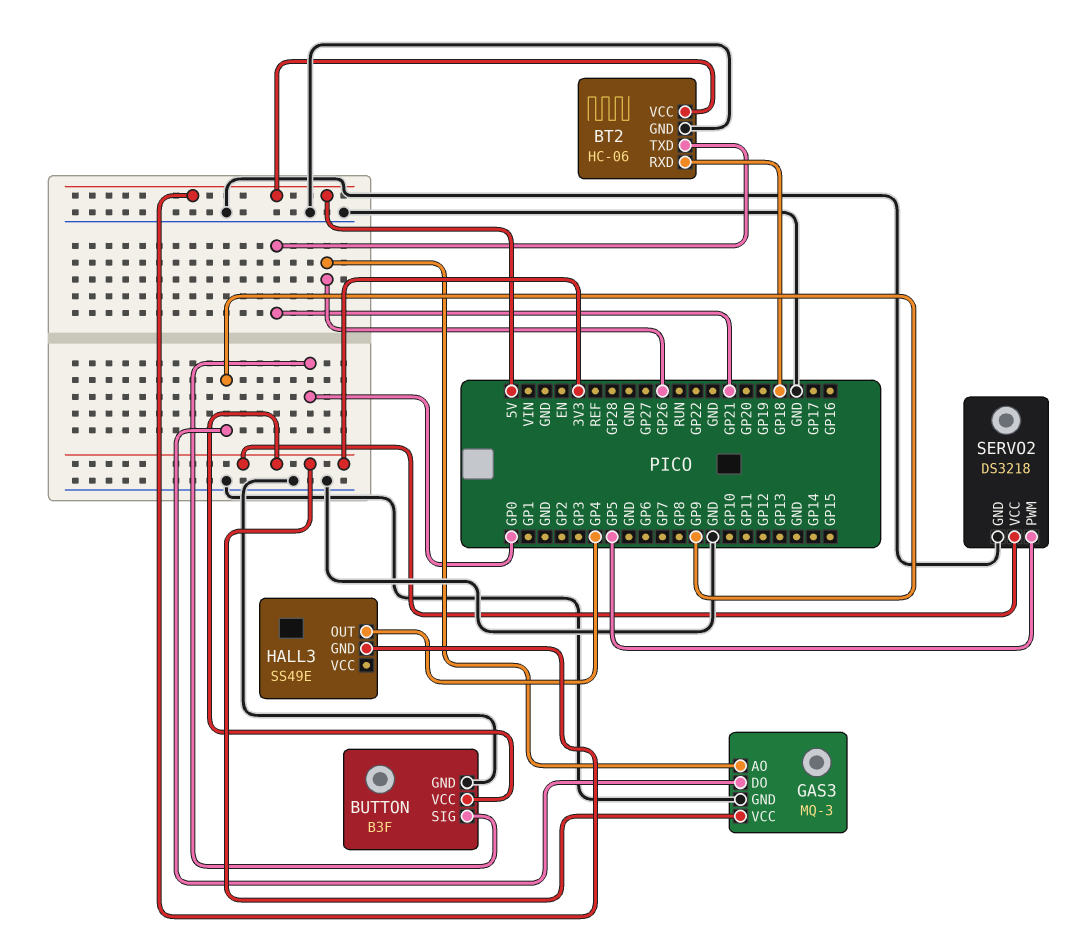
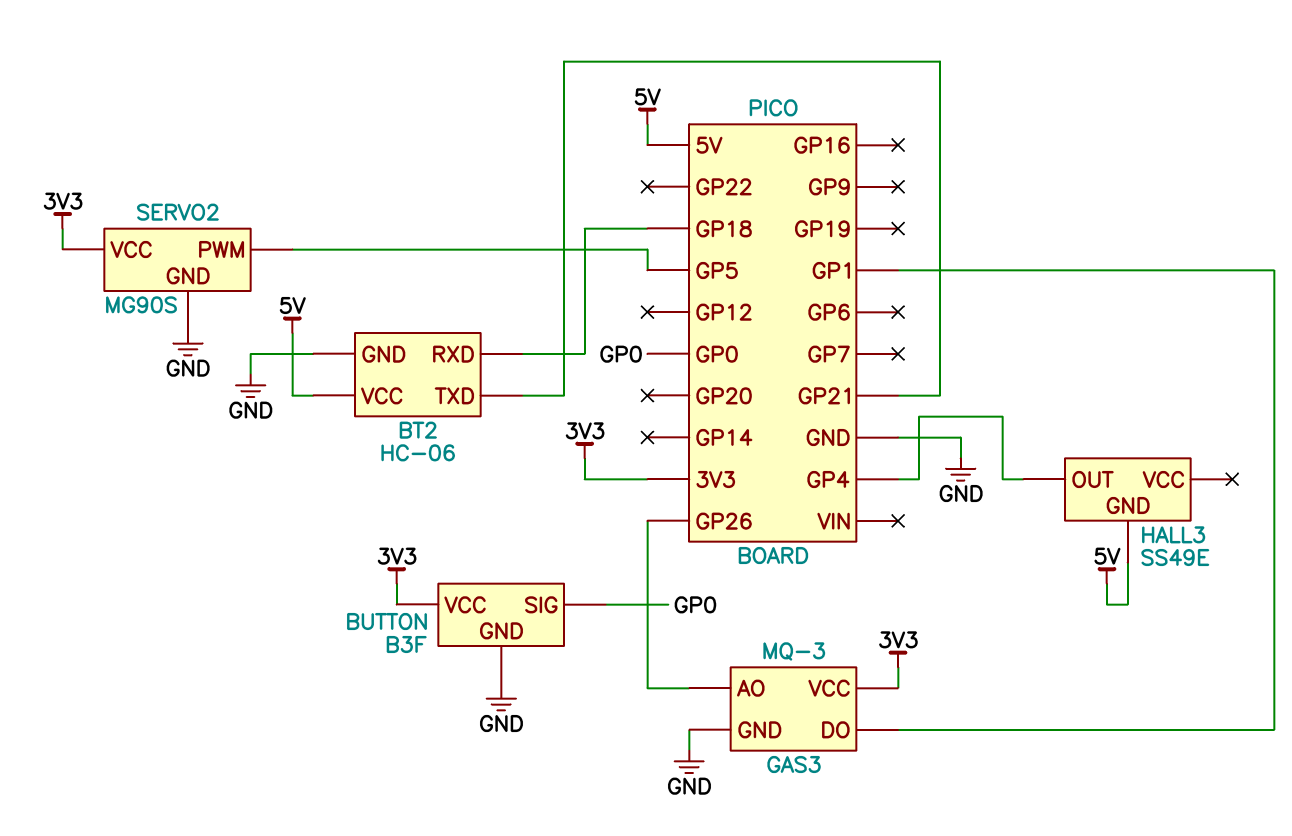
GAS3 pin DO: GP9 -> GP1
SERVO2: DS3218 -> MG90S

